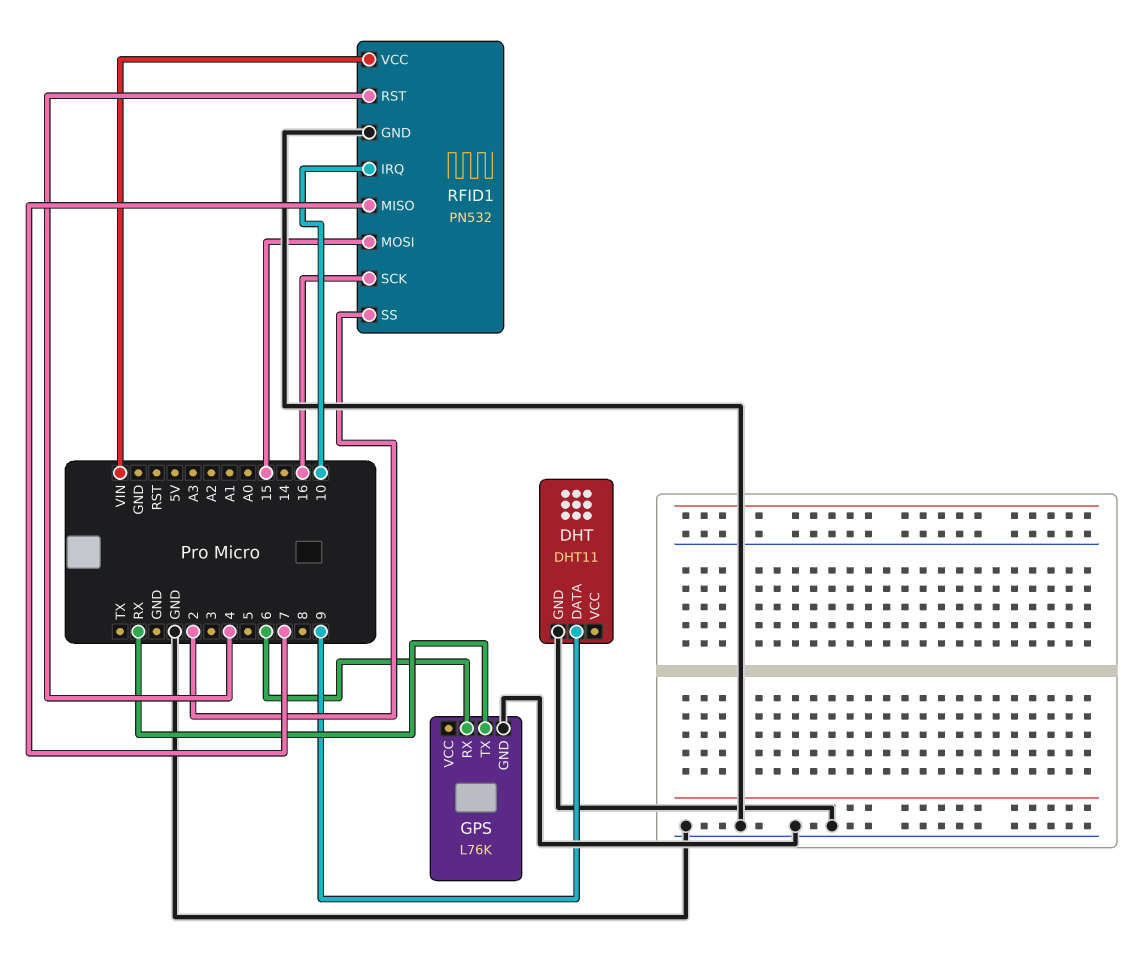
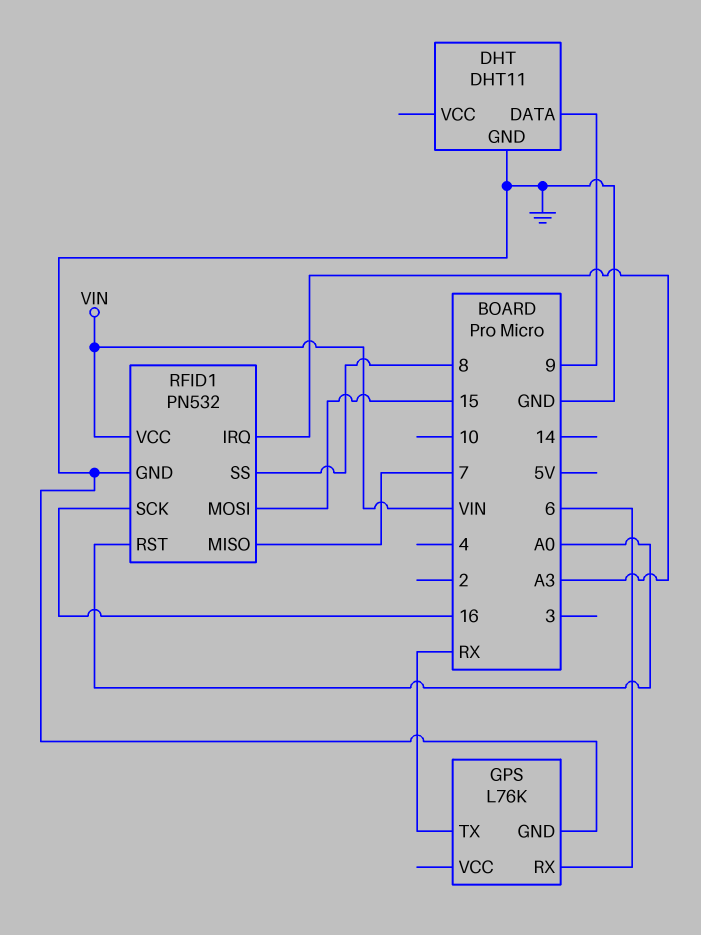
RFID1 pin IRQ: 10 -> A3
RFID1 pin RST: 4 -> A0
RFID1 pin SS: 2 -> 8

